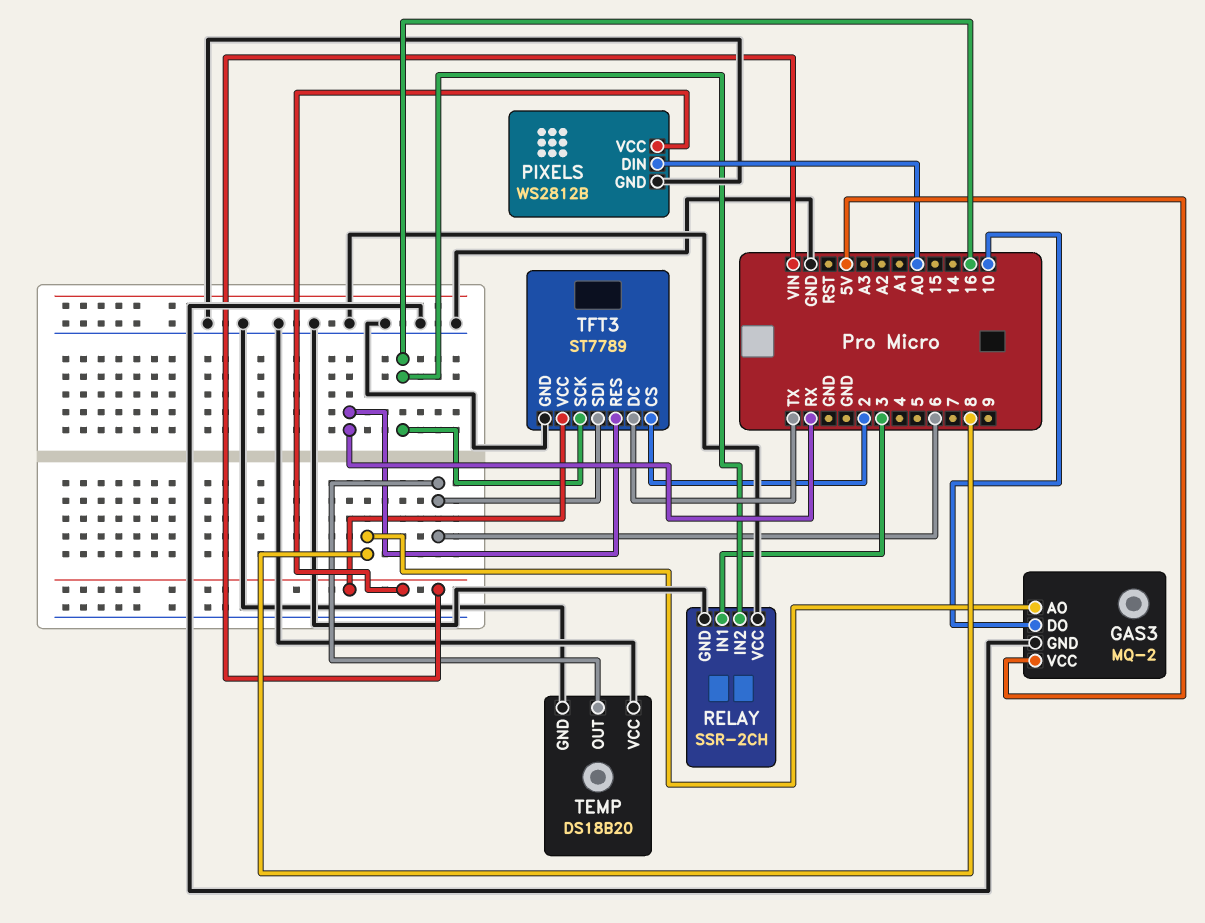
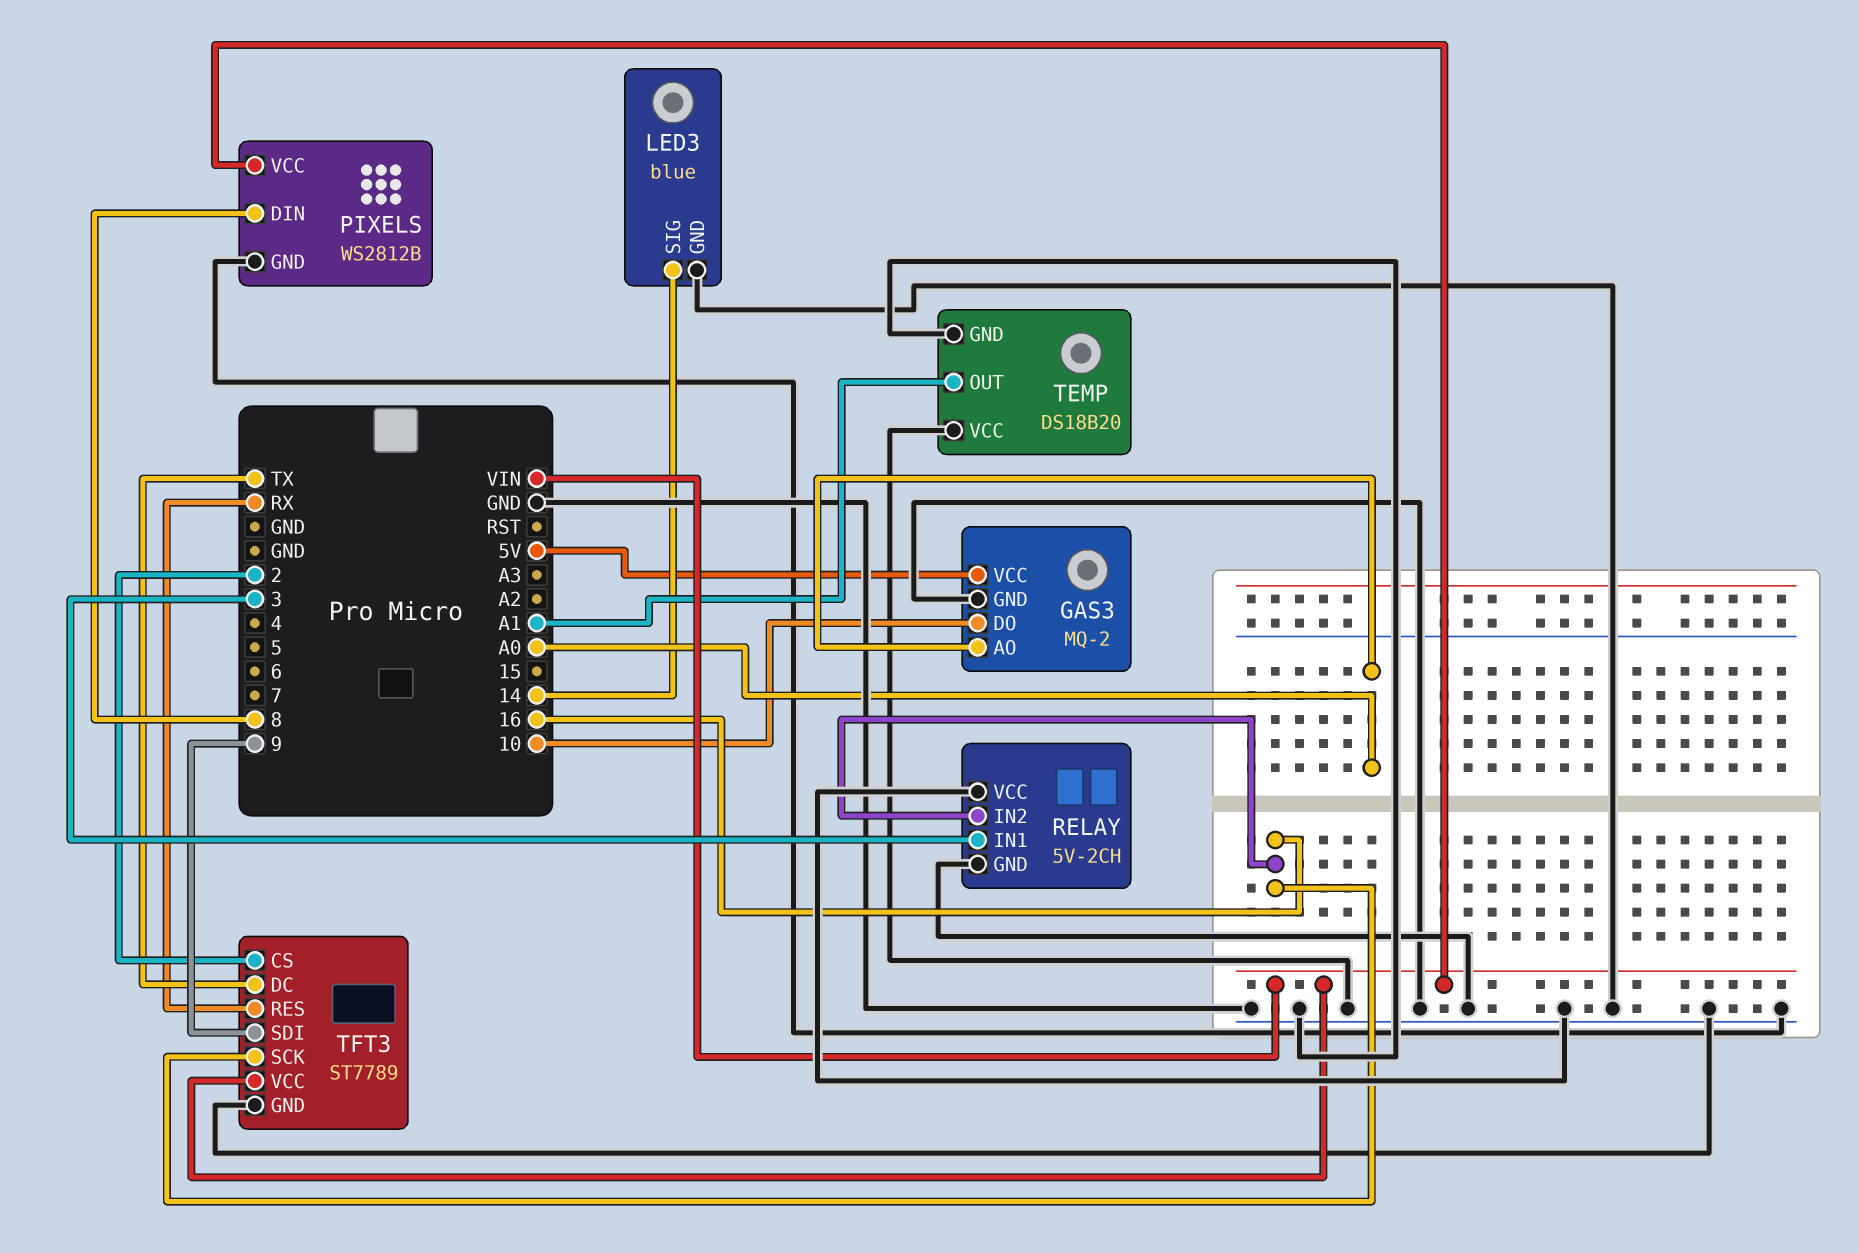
GAS3 pin AO: 8 -> A0
LED3: none -> blue
LED3 pin GND: none -> GND
LED3 pin SIG: none -> 14
PIXELS pin DIN: A0 -> 8
RELAY: SSR-2CH -> 5V-2CH
TEMP pin OUT: 6 -> A1
TFT3 pin SDI: 6 -> 9

